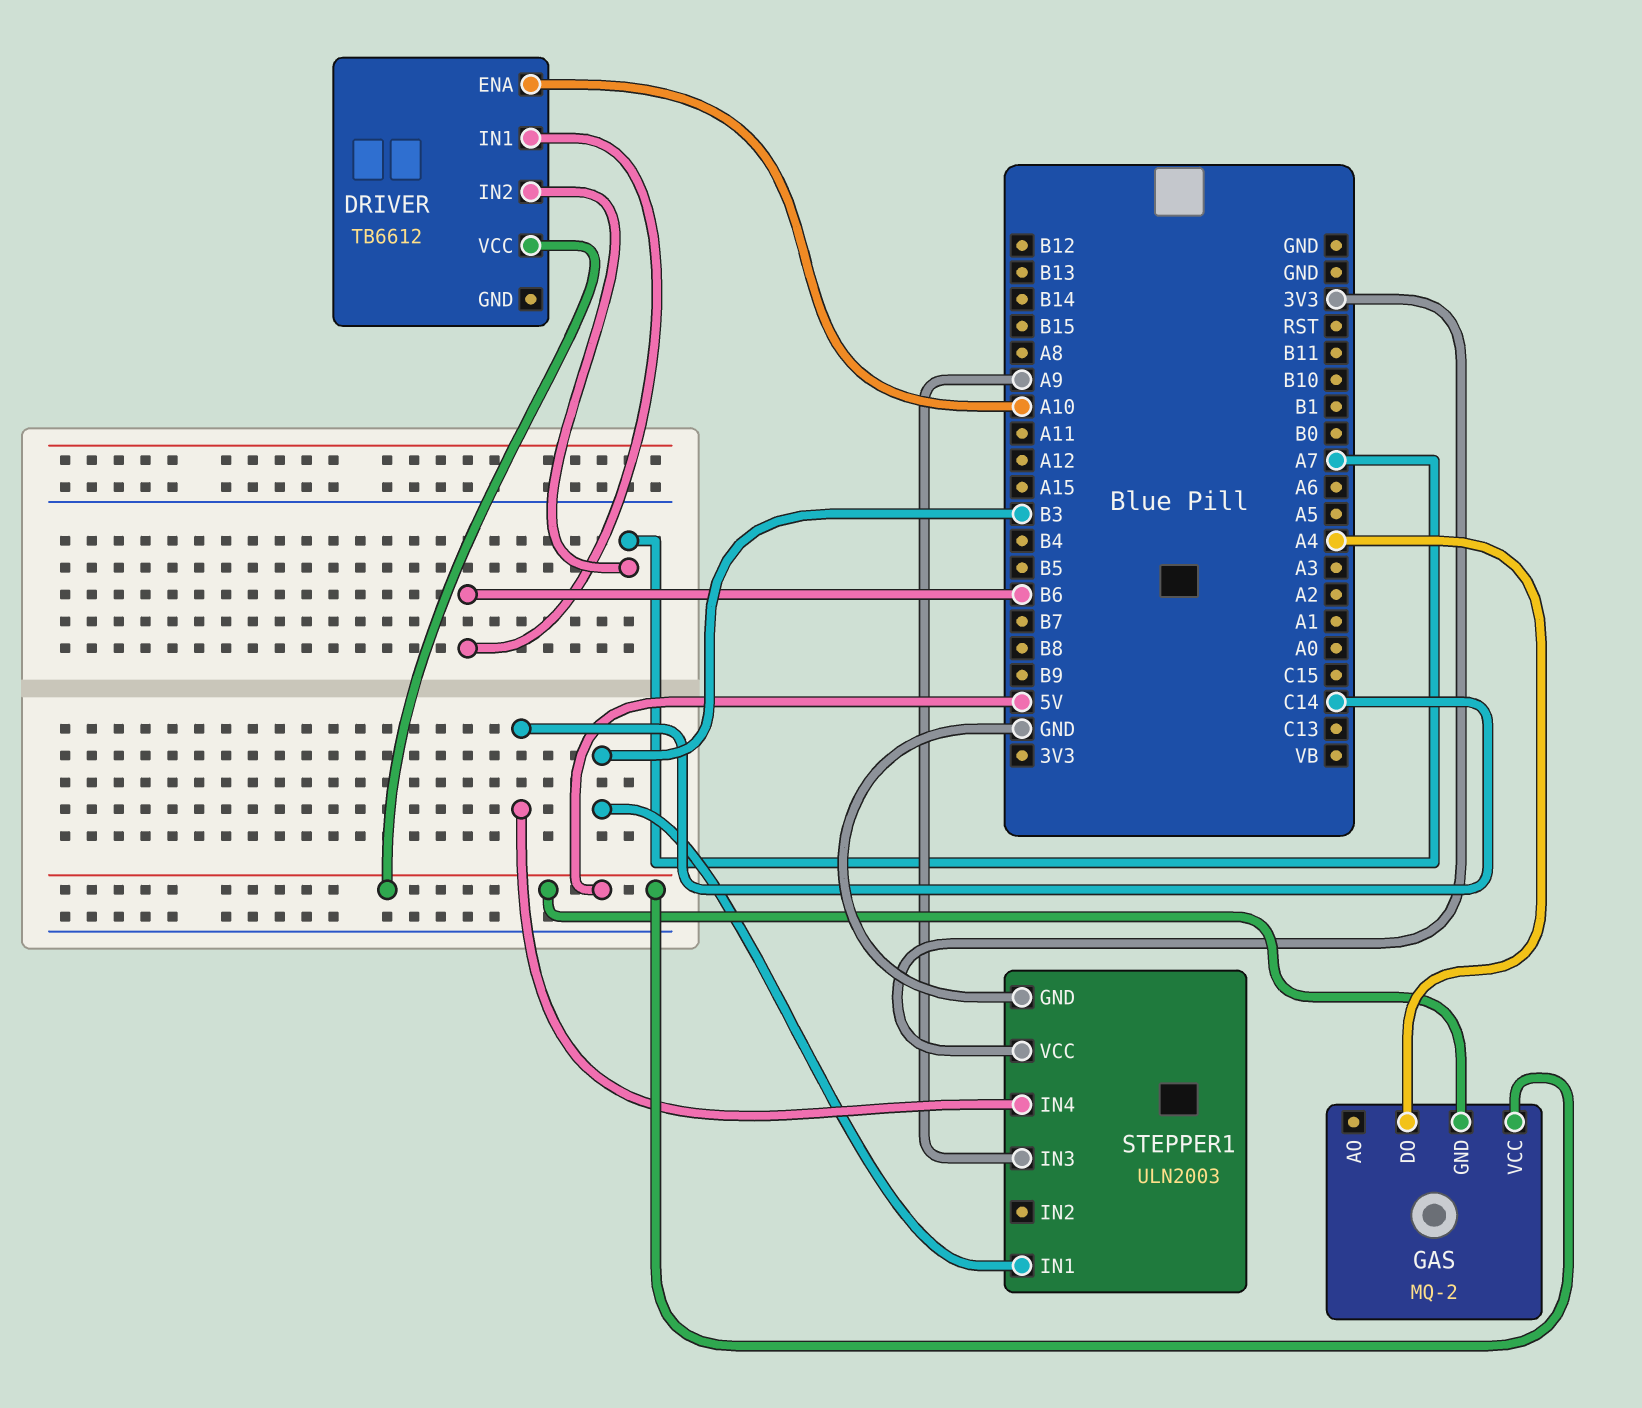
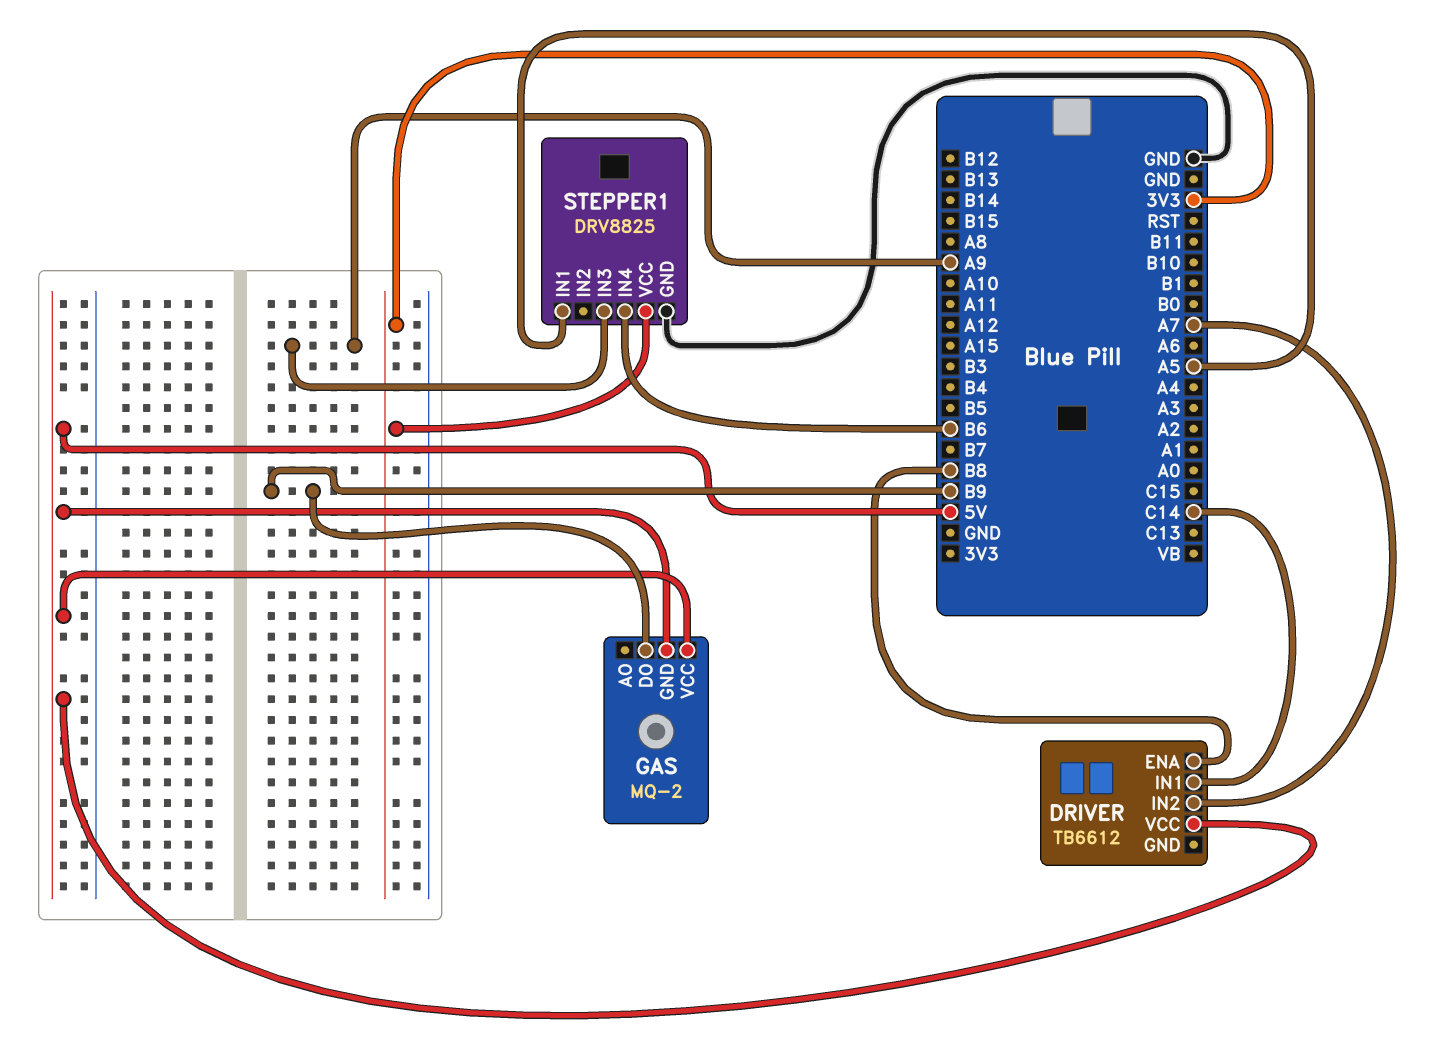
DRIVER pin ENA: A10 -> B8
DRIVER pin IN1: B6 -> C14
GAS pin DO: A4 -> B9
STEPPER1: ULN2003 -> DRV8825
STEPPER1 pin IN1: B3 -> A5
STEPPER1 pin IN4: C14 -> B6

